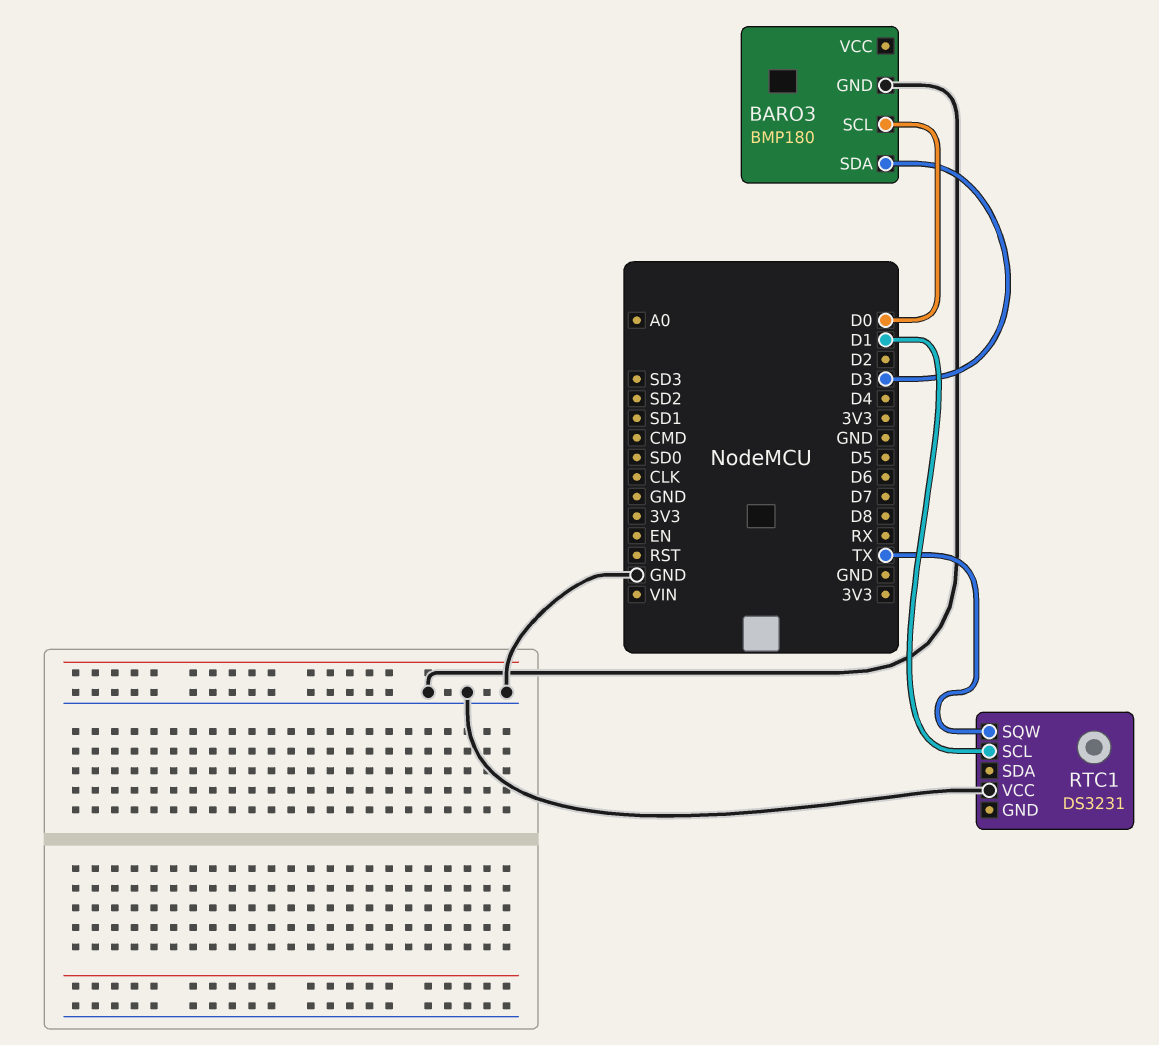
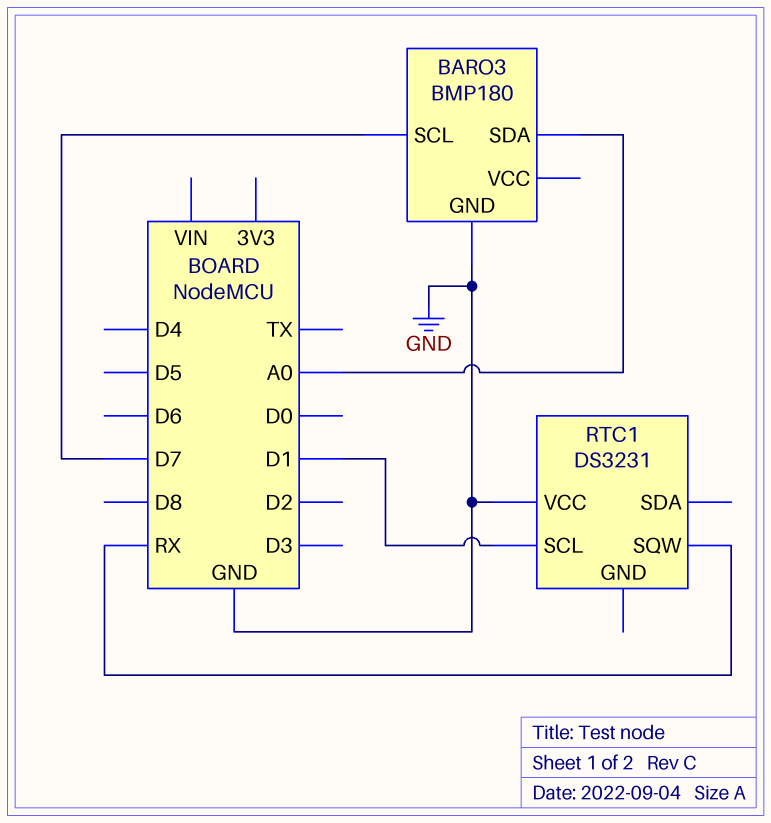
BARO3 pin SCL: D0 -> D7
BARO3 pin SDA: D3 -> A0
RTC1 pin SQW: TX -> RX

